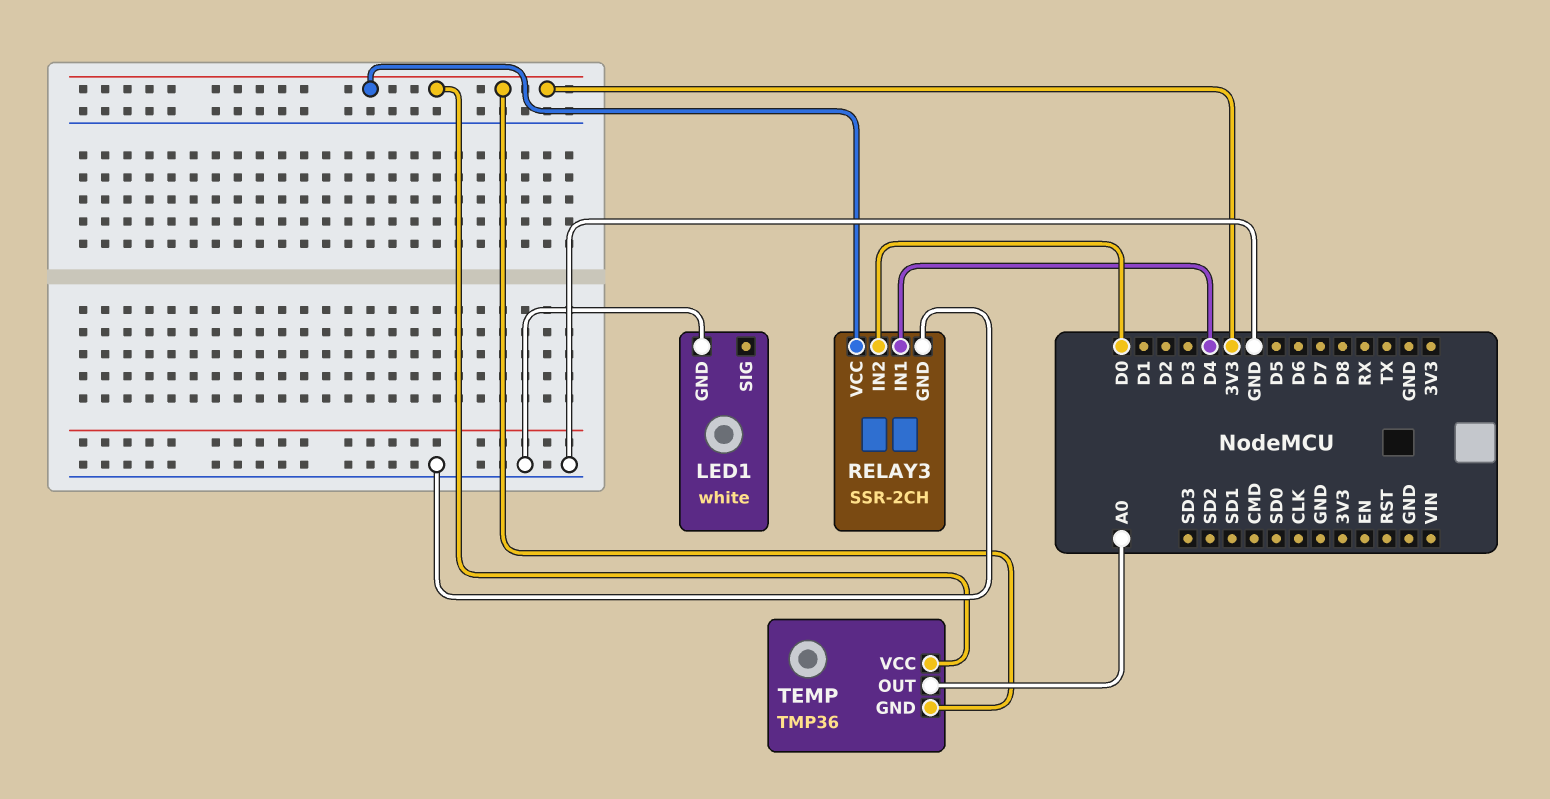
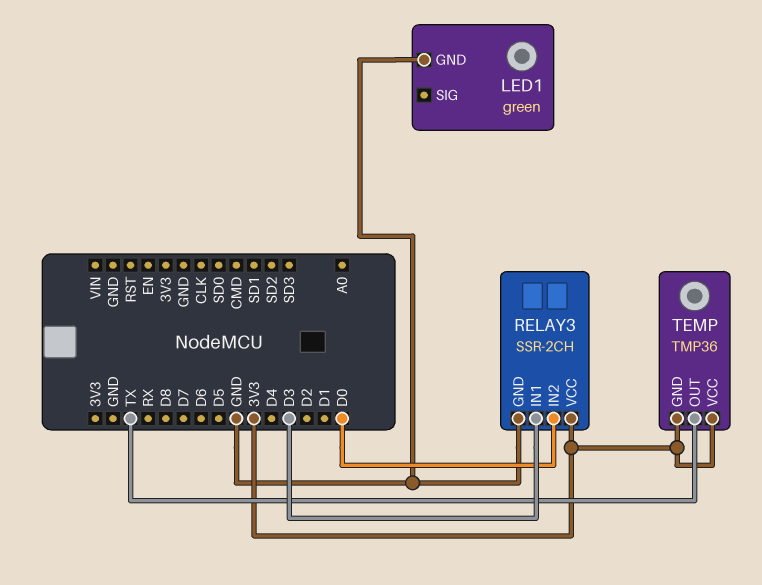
LED1: white -> green
RELAY3 pin IN1: D4 -> D3
TEMP pin OUT: A0 -> TX

